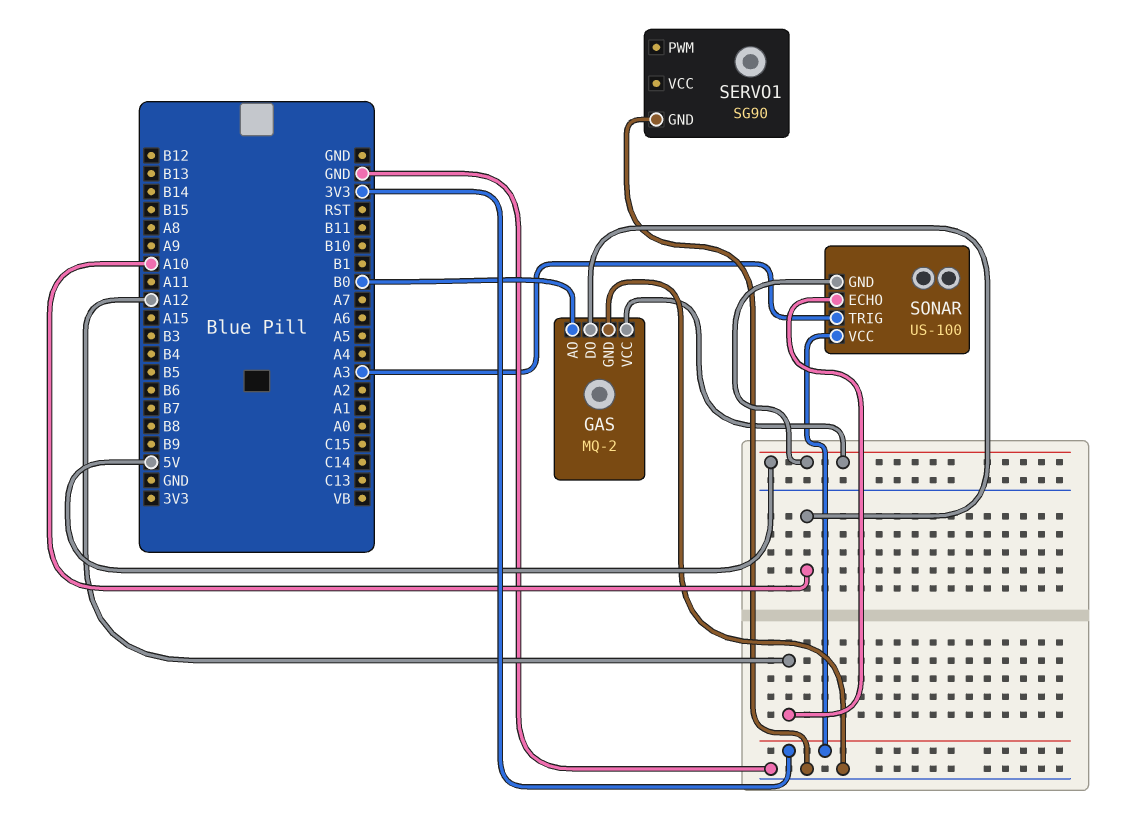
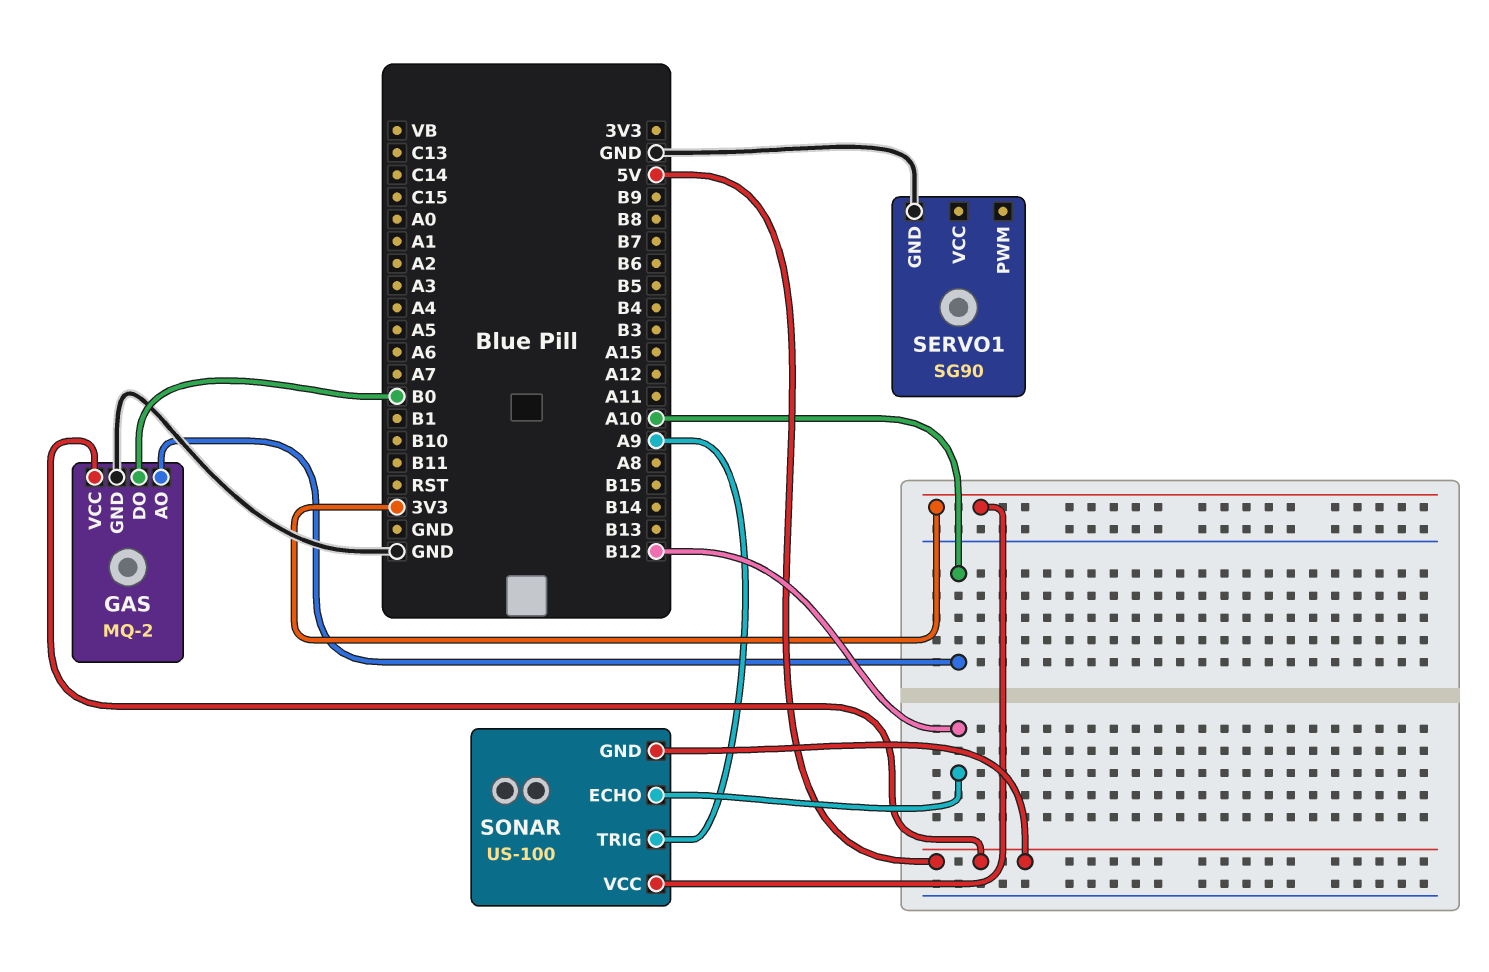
GAS pin AO: B0 -> A10
GAS pin DO: A10 -> B0
SONAR pin ECHO: A12 -> B12
SONAR pin TRIG: A3 -> A9

